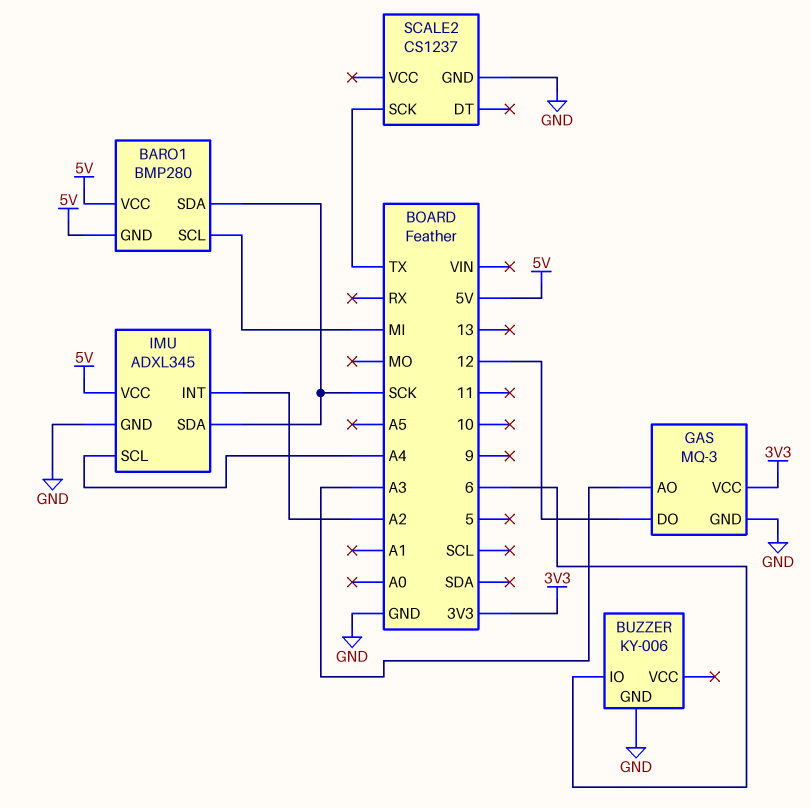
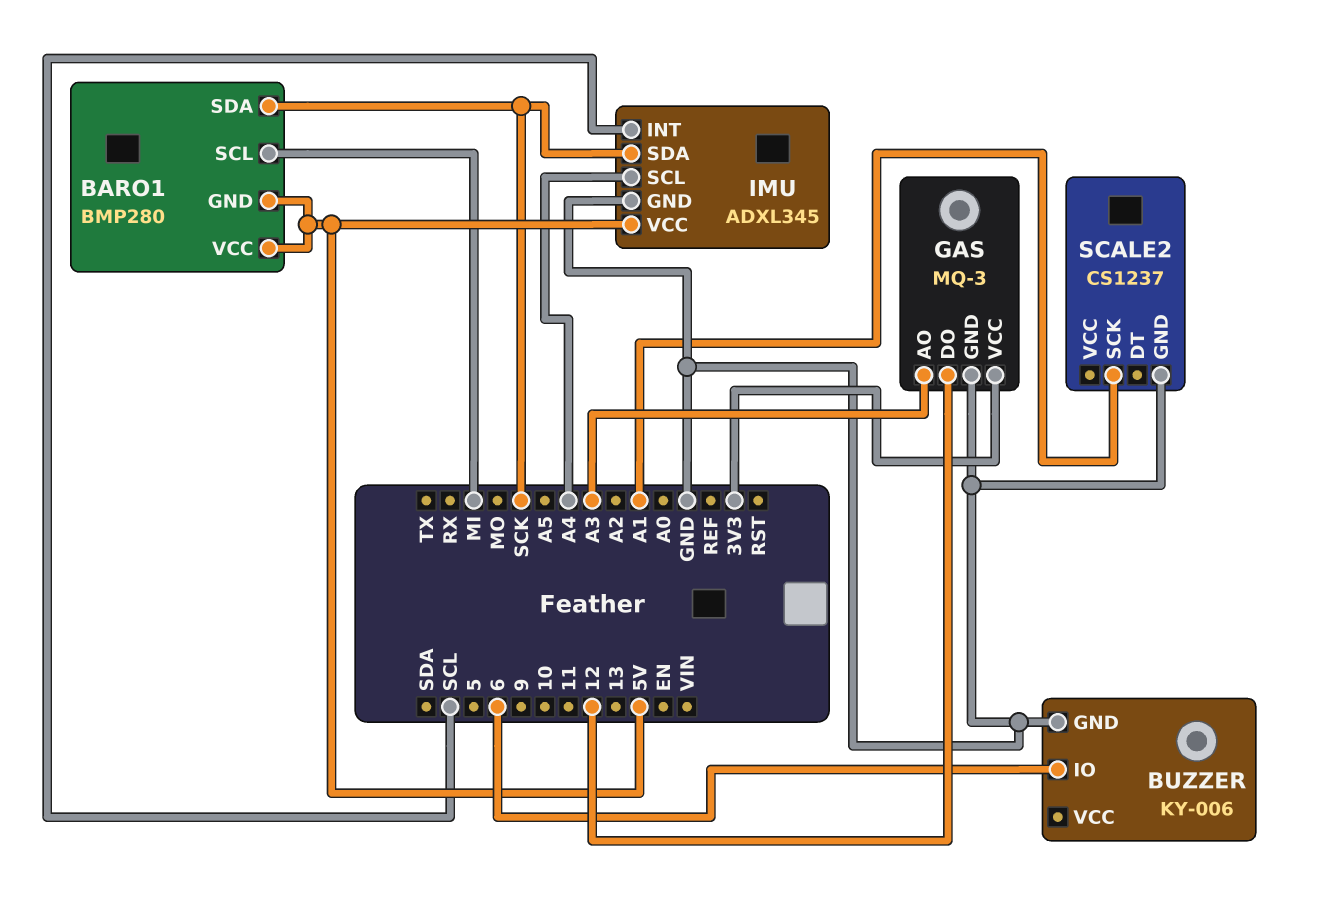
IMU pin INT: A2 -> SCL
SCALE2 pin SCK: TX -> A1

